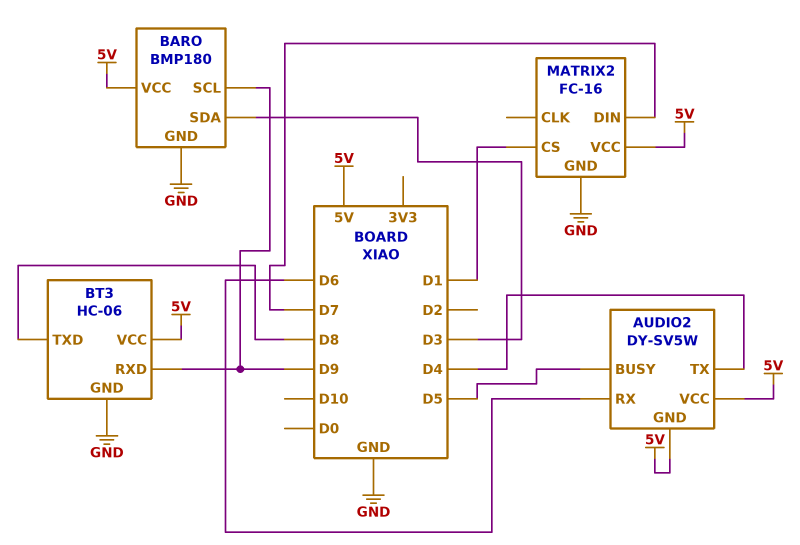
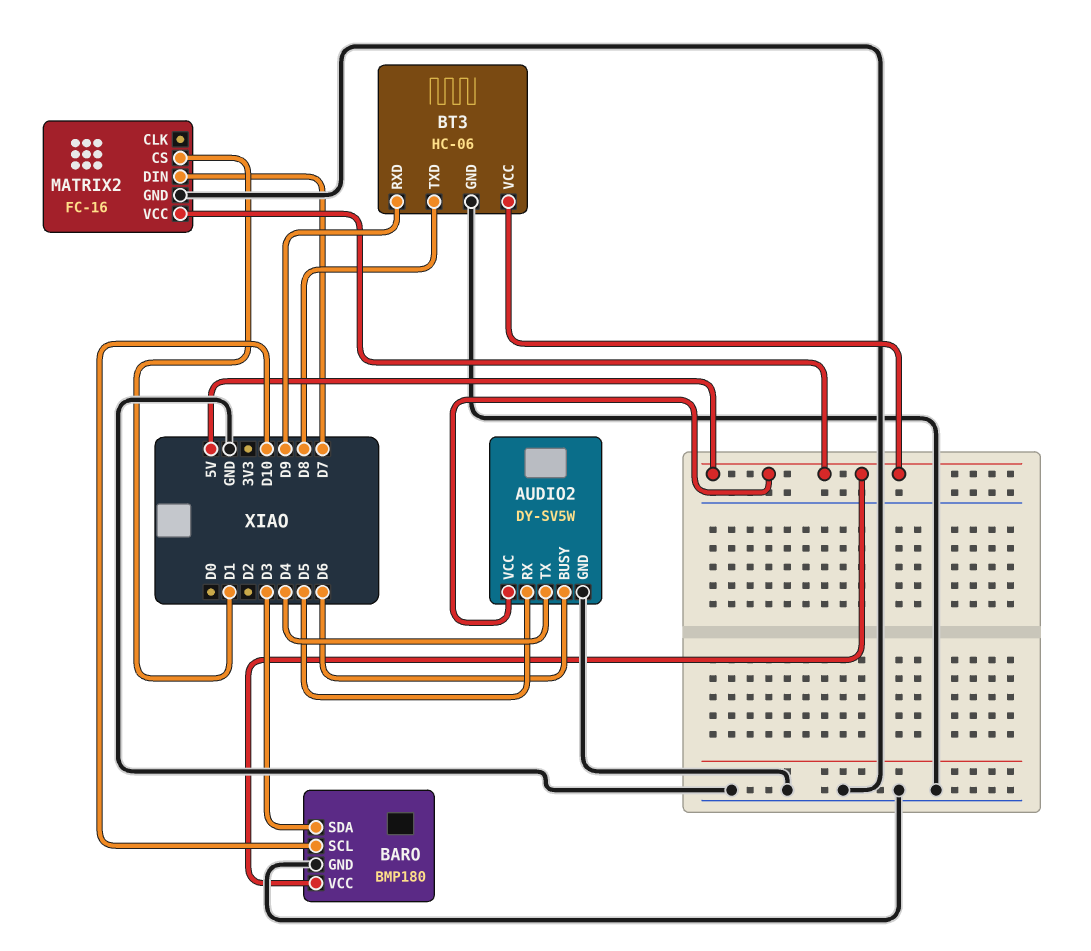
AUDIO2 pin BUSY: D5 -> D6
AUDIO2 pin GND: 5V -> GND
AUDIO2 pin RX: D6 -> D5
BARO pin SCL: D9 -> D10

